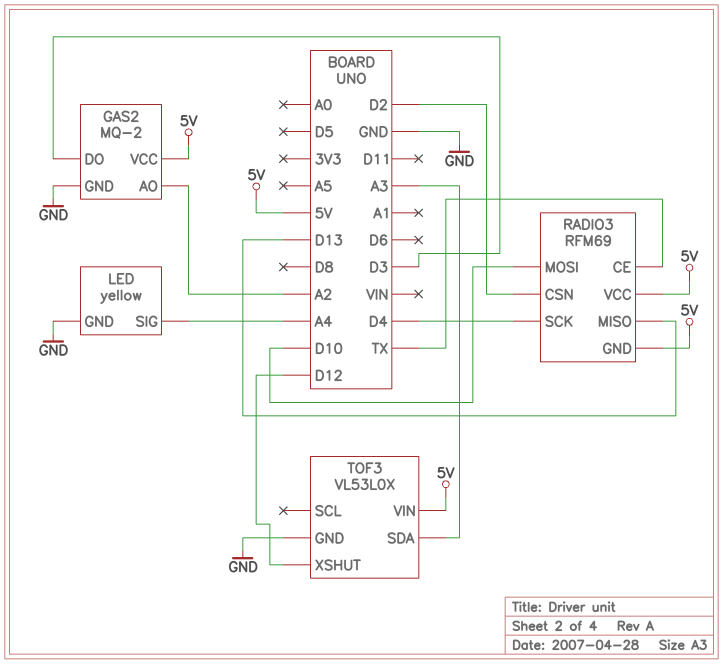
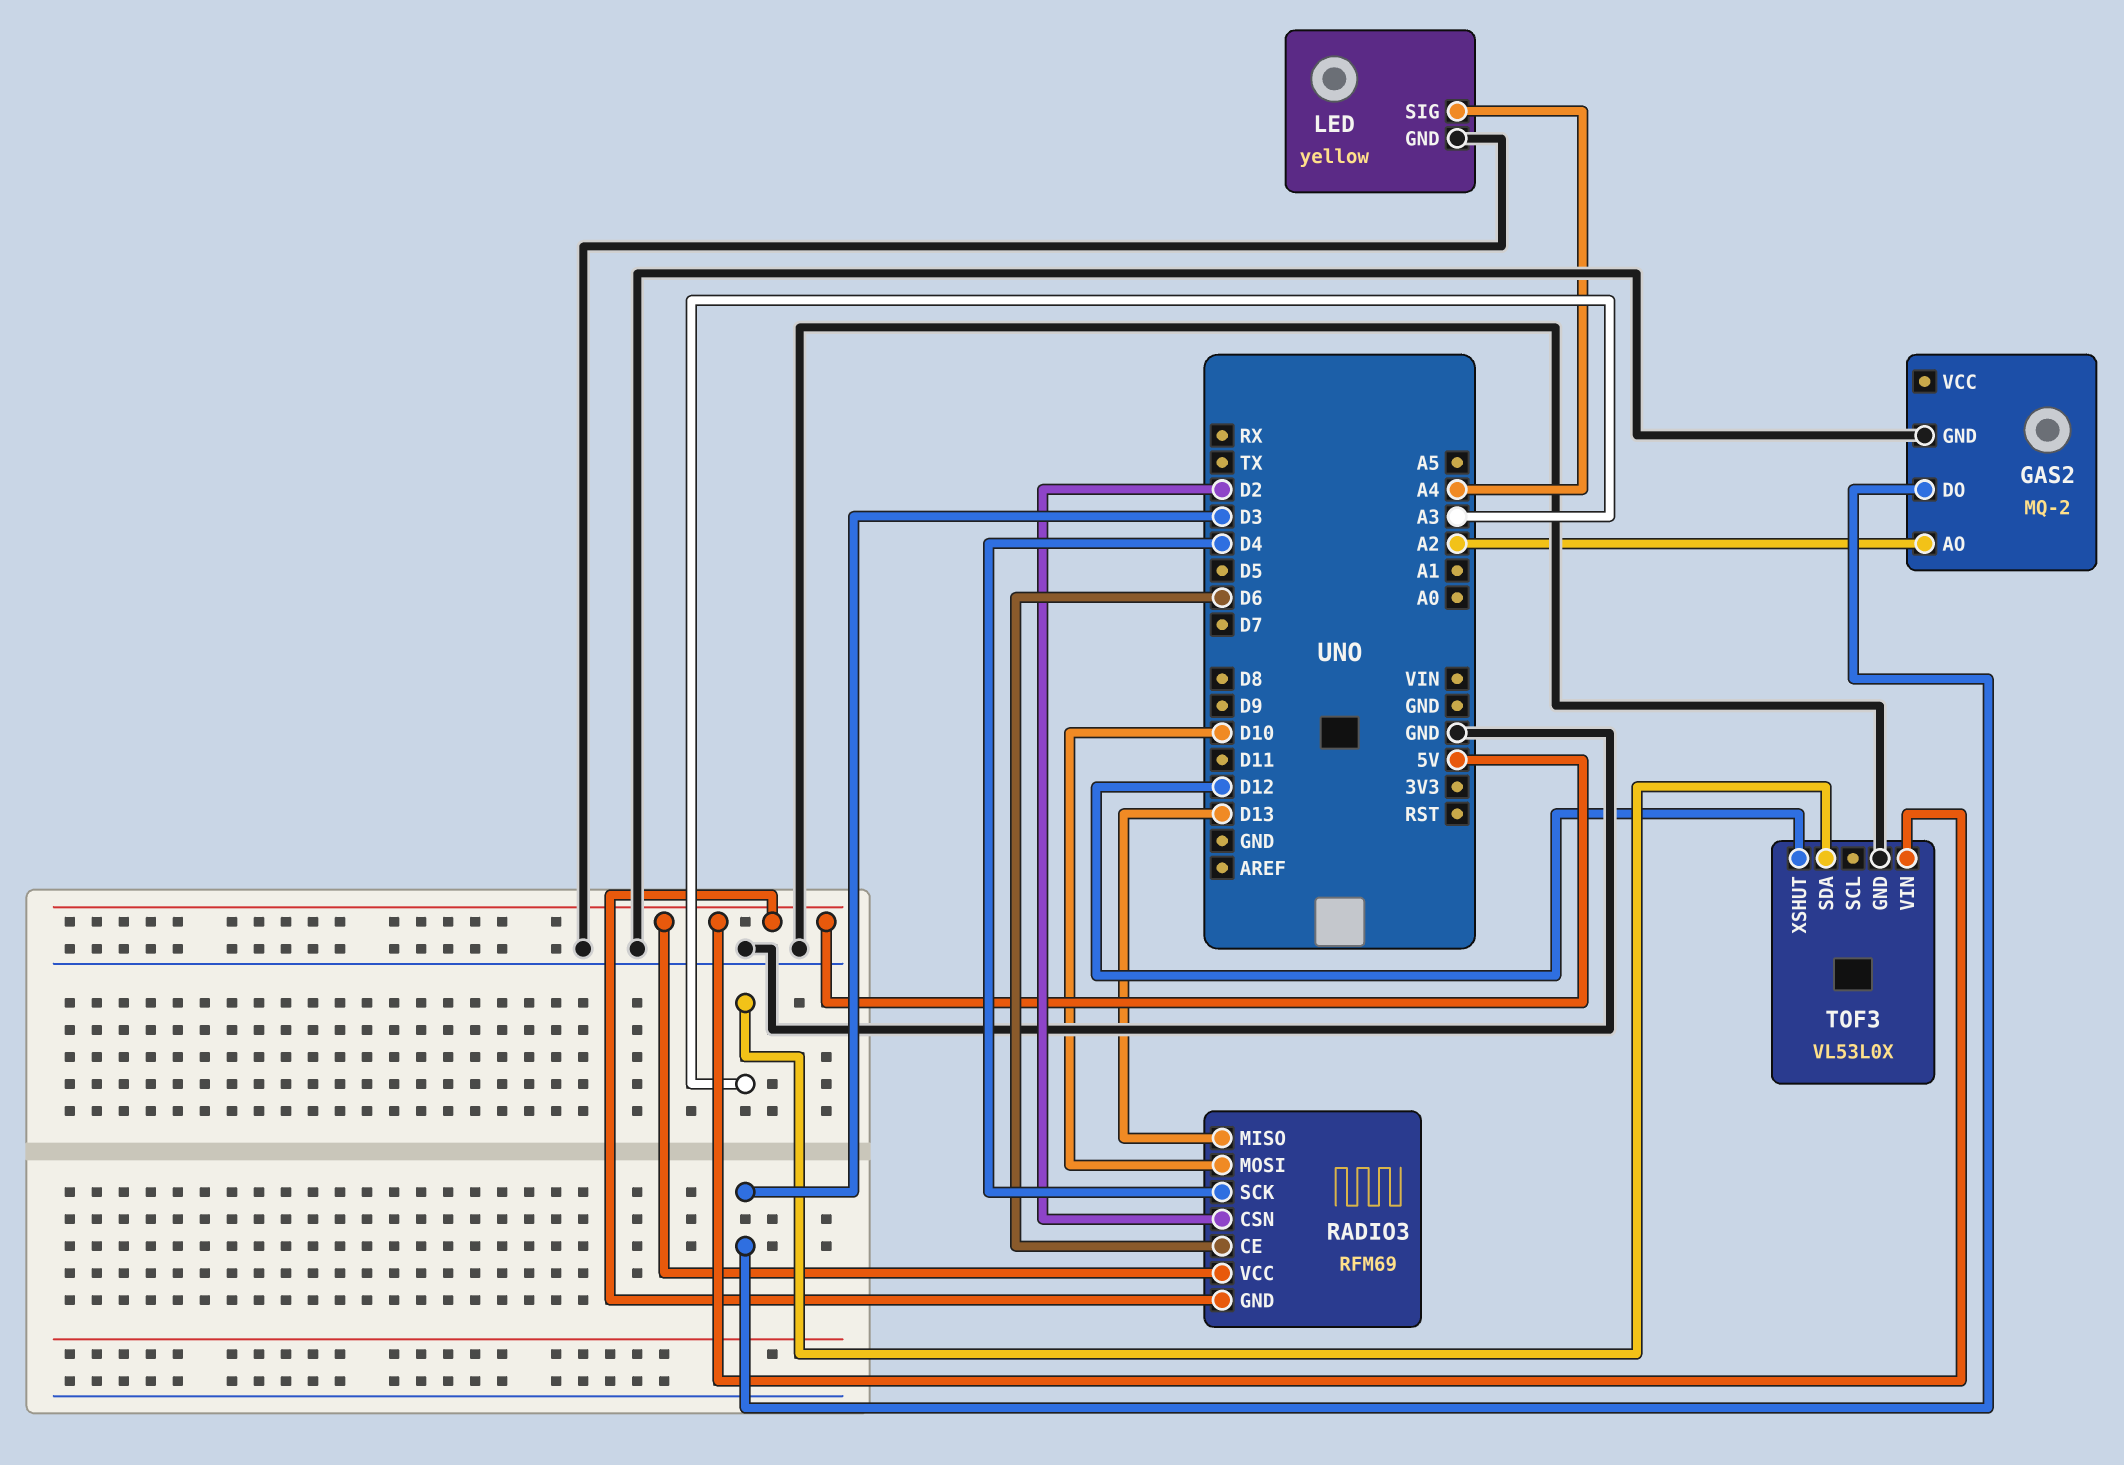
GAS2 pin VCC: 5V -> none
RADIO3 pin CE: TX -> D6

